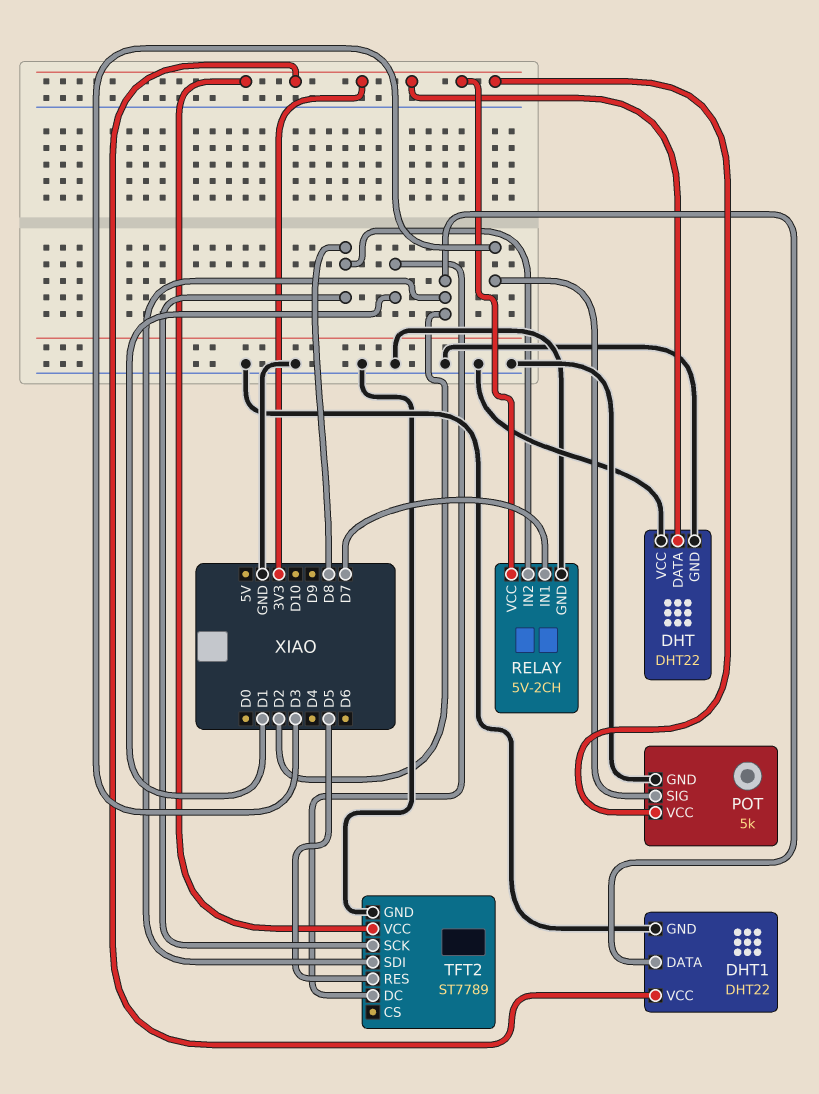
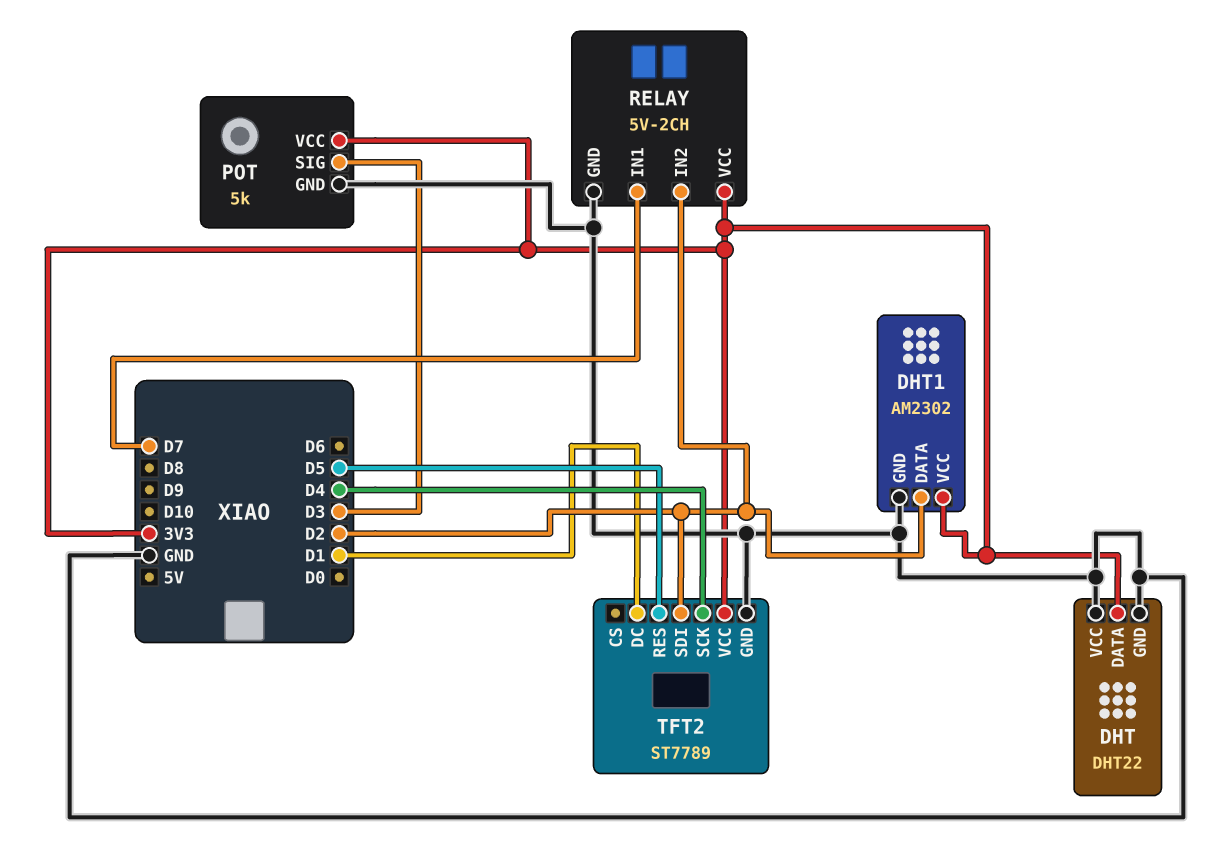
DHT1: DHT22 -> AM2302
RELAY pin IN2: D8 -> D2
TFT2 pin SCK: D8 -> D4

